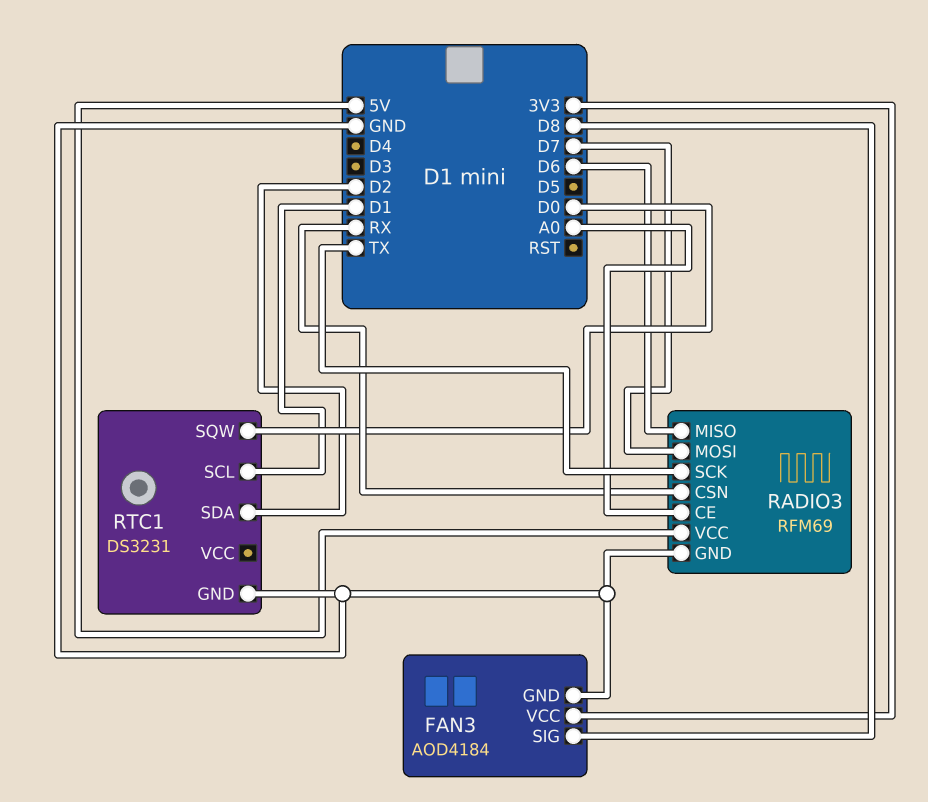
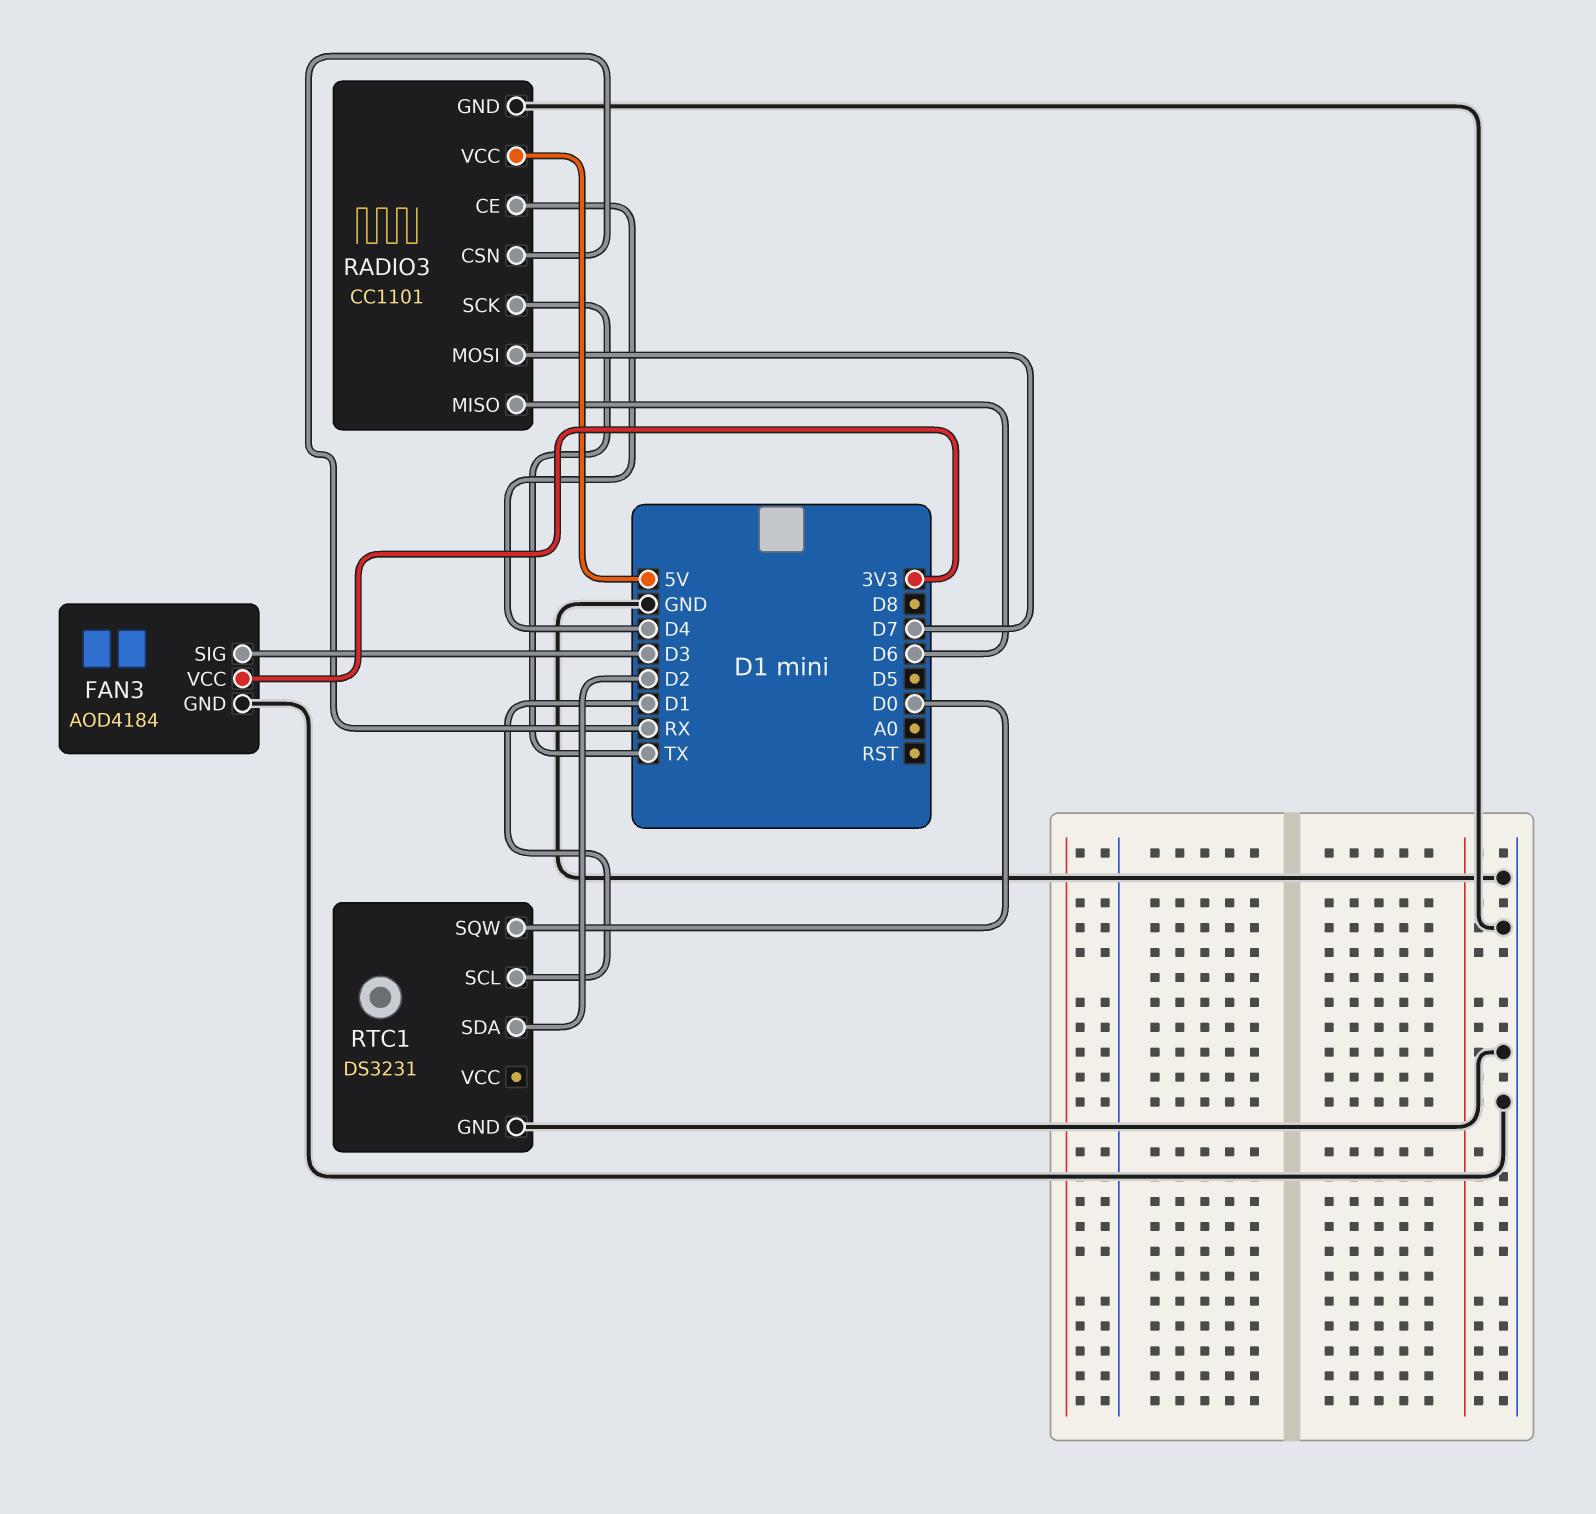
FAN3 pin SIG: D8 -> D3
RADIO3: RFM69 -> CC1101
RADIO3 pin CE: A0 -> D4

